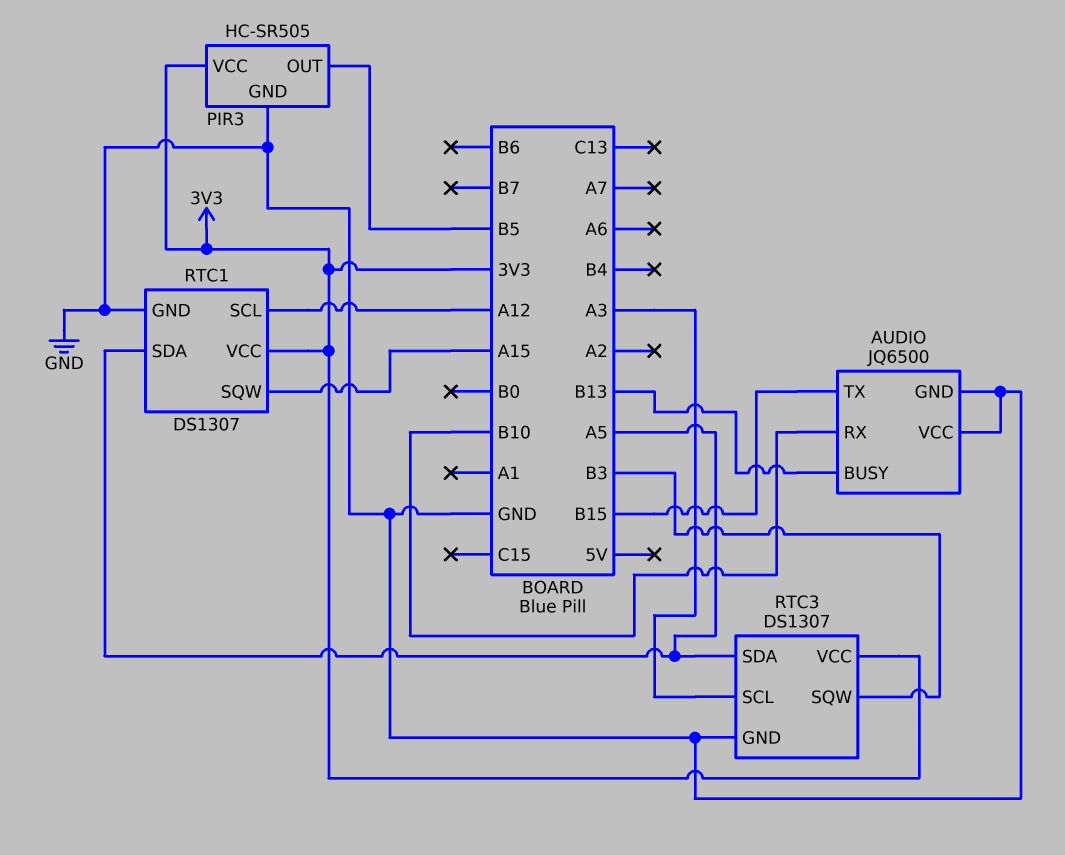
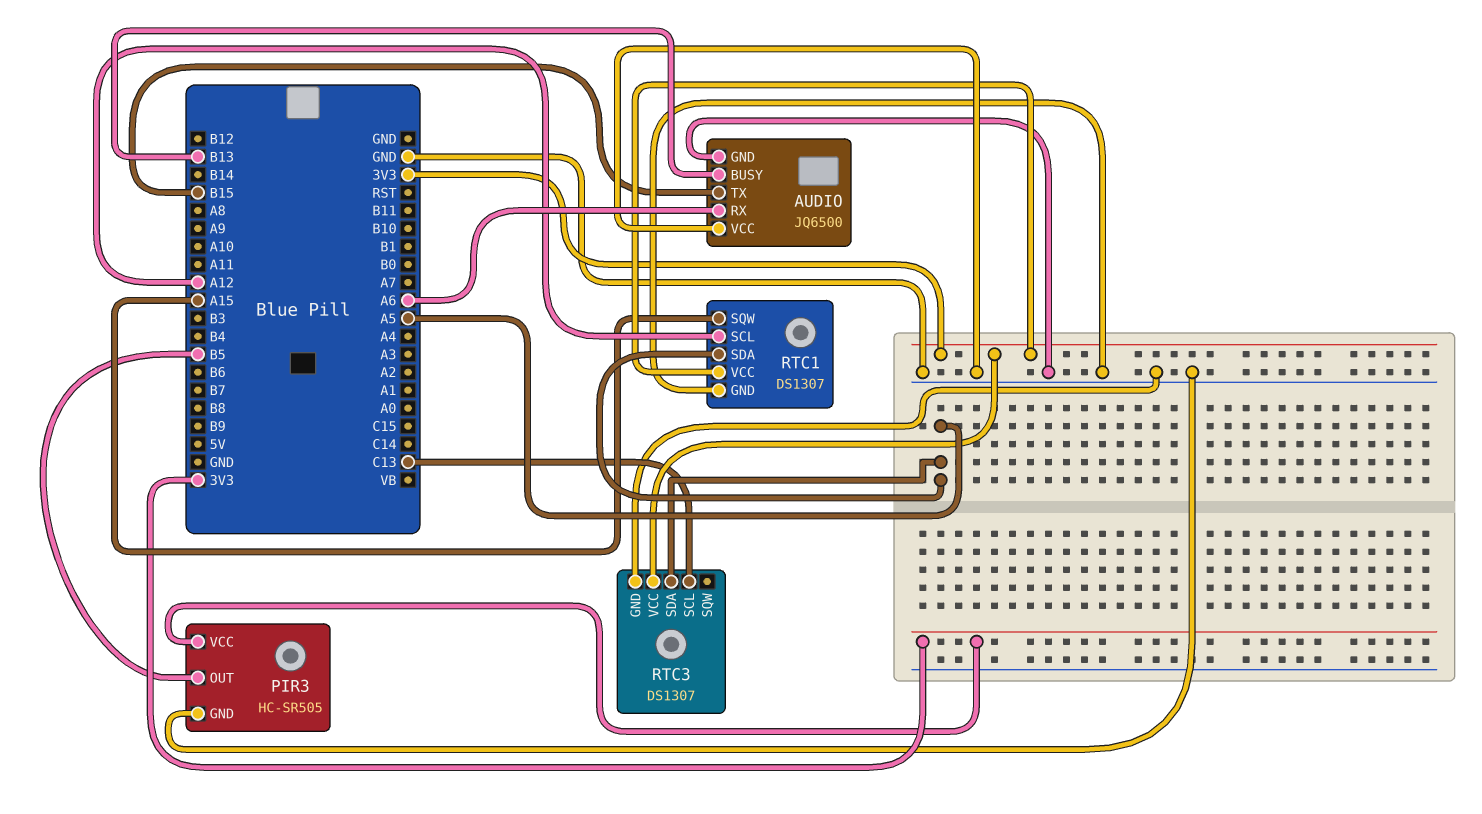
AUDIO pin RX: B10 -> A6
RTC3 pin SCL: A3 -> C13
RTC3 pin SQW: B3 -> none

